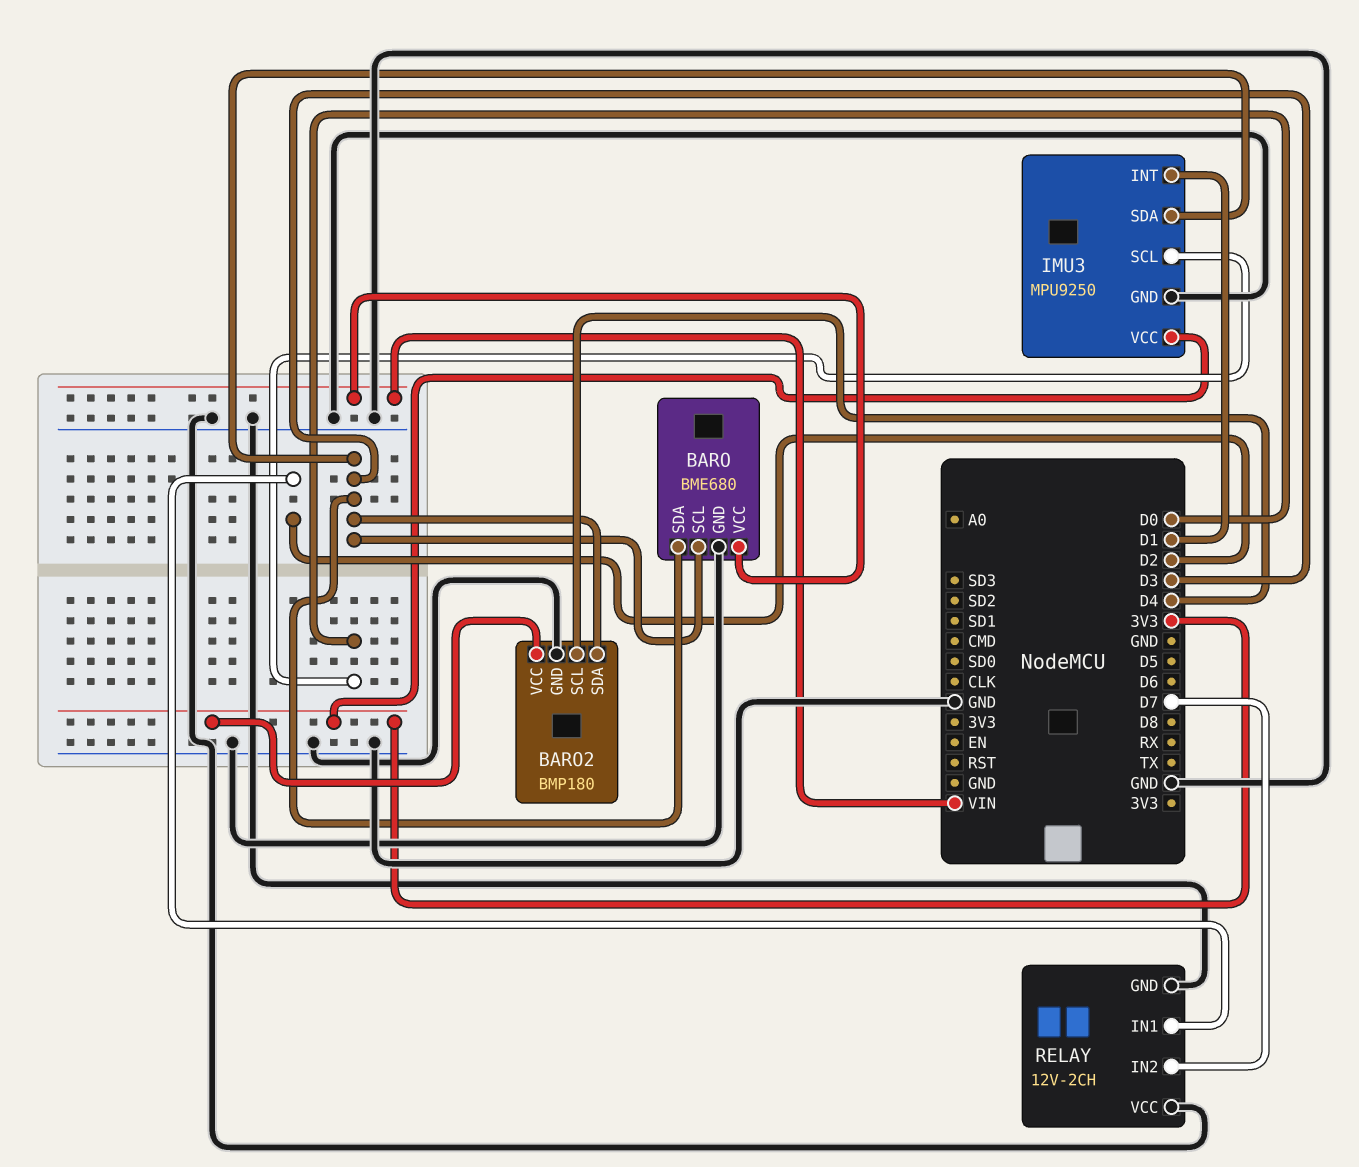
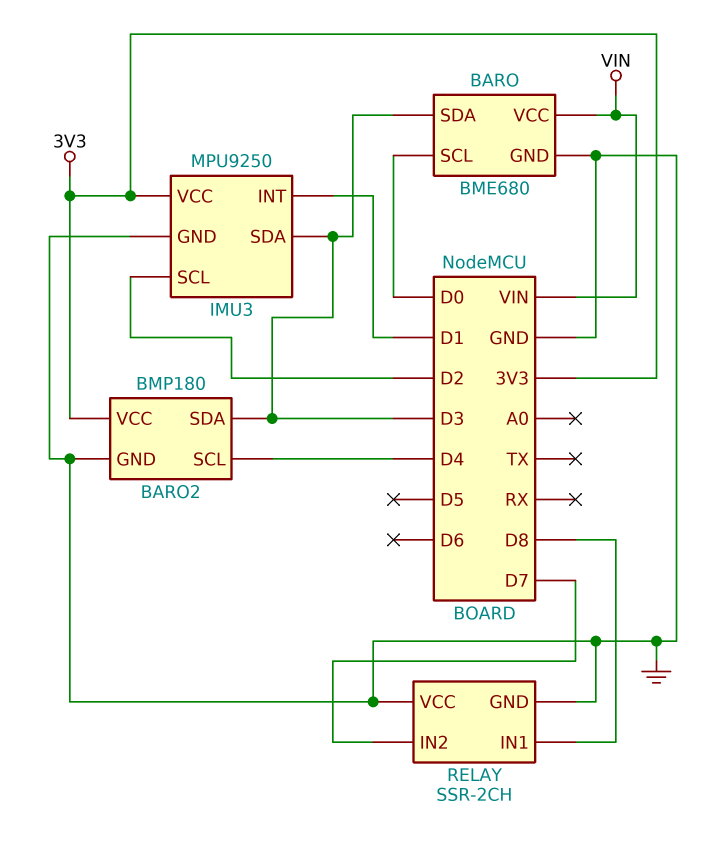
BARO pin SCL: D3 -> D0
IMU3 pin SCL: D0 -> D2
RELAY: 12V-2CH -> SSR-2CH
RELAY pin IN1: D2 -> D8

